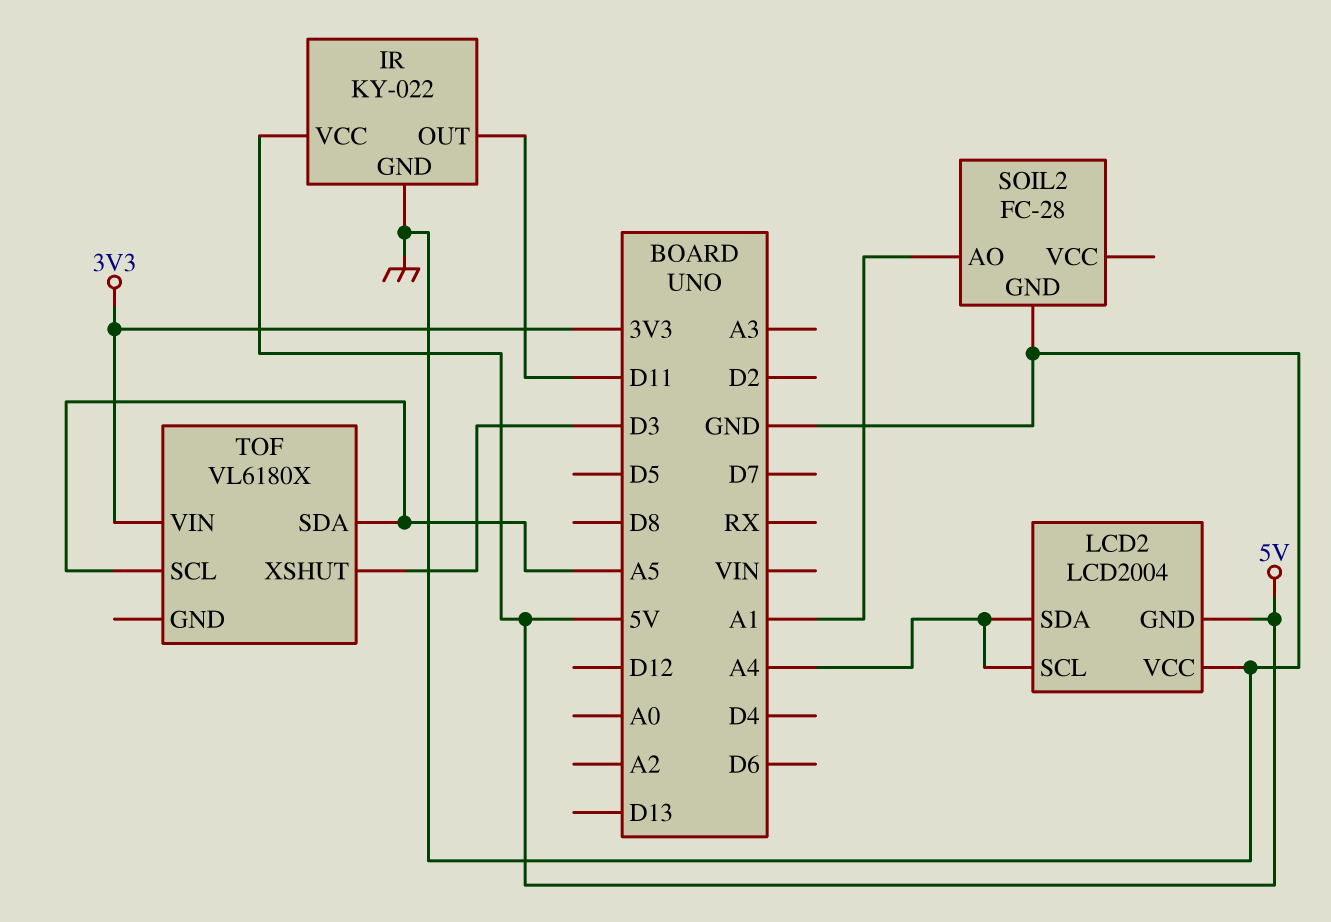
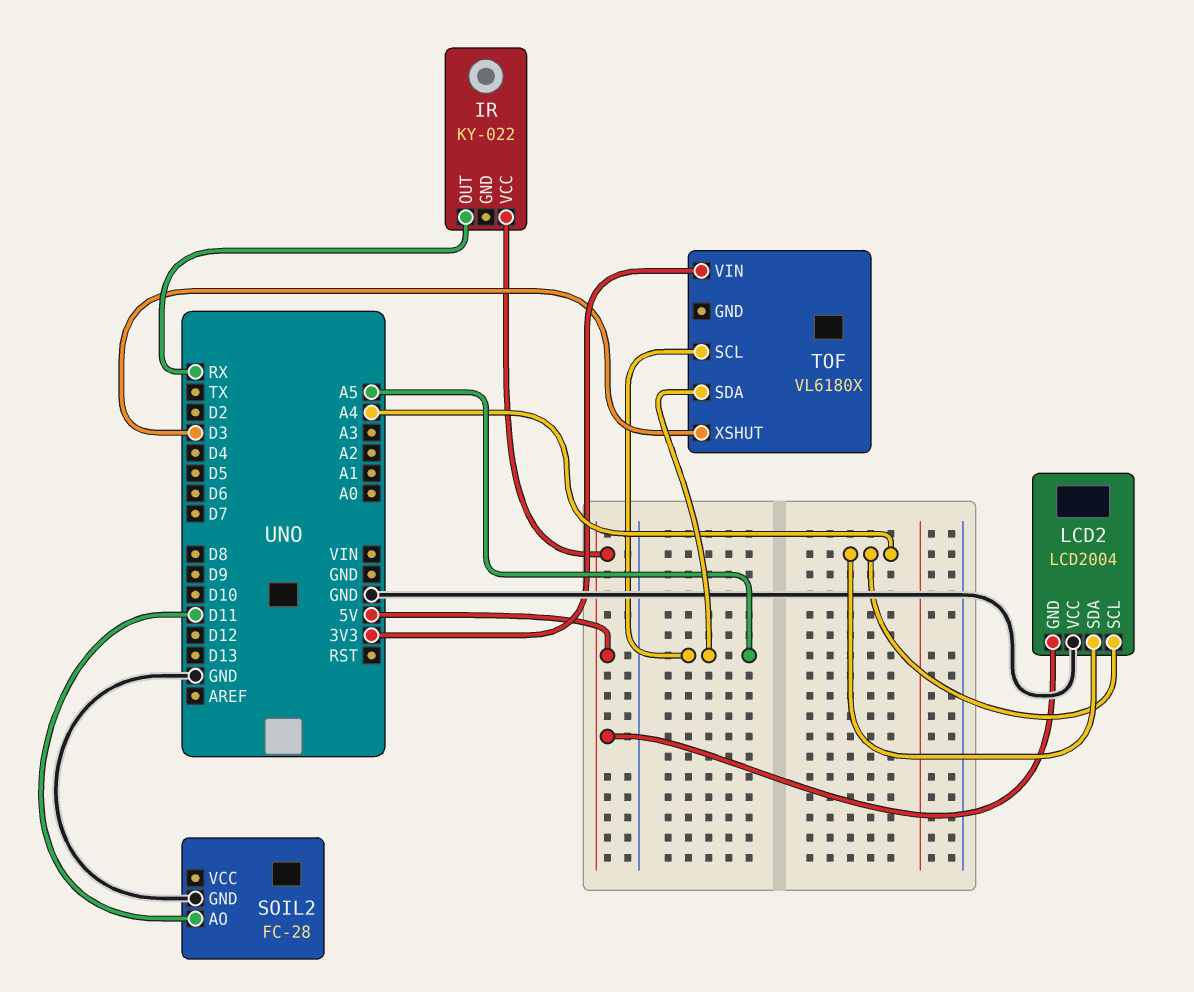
IR pin GND: GND -> none
IR pin OUT: D11 -> RX
SOIL2 pin AO: A1 -> D11

